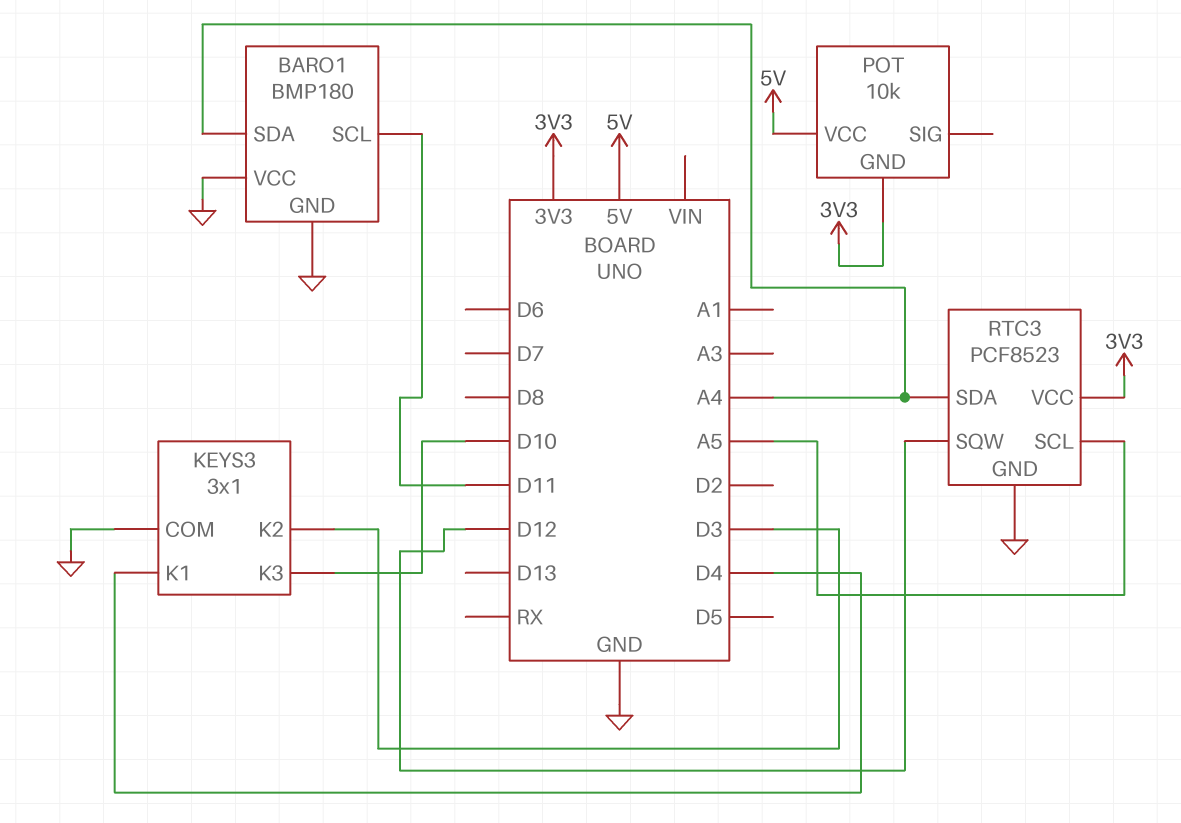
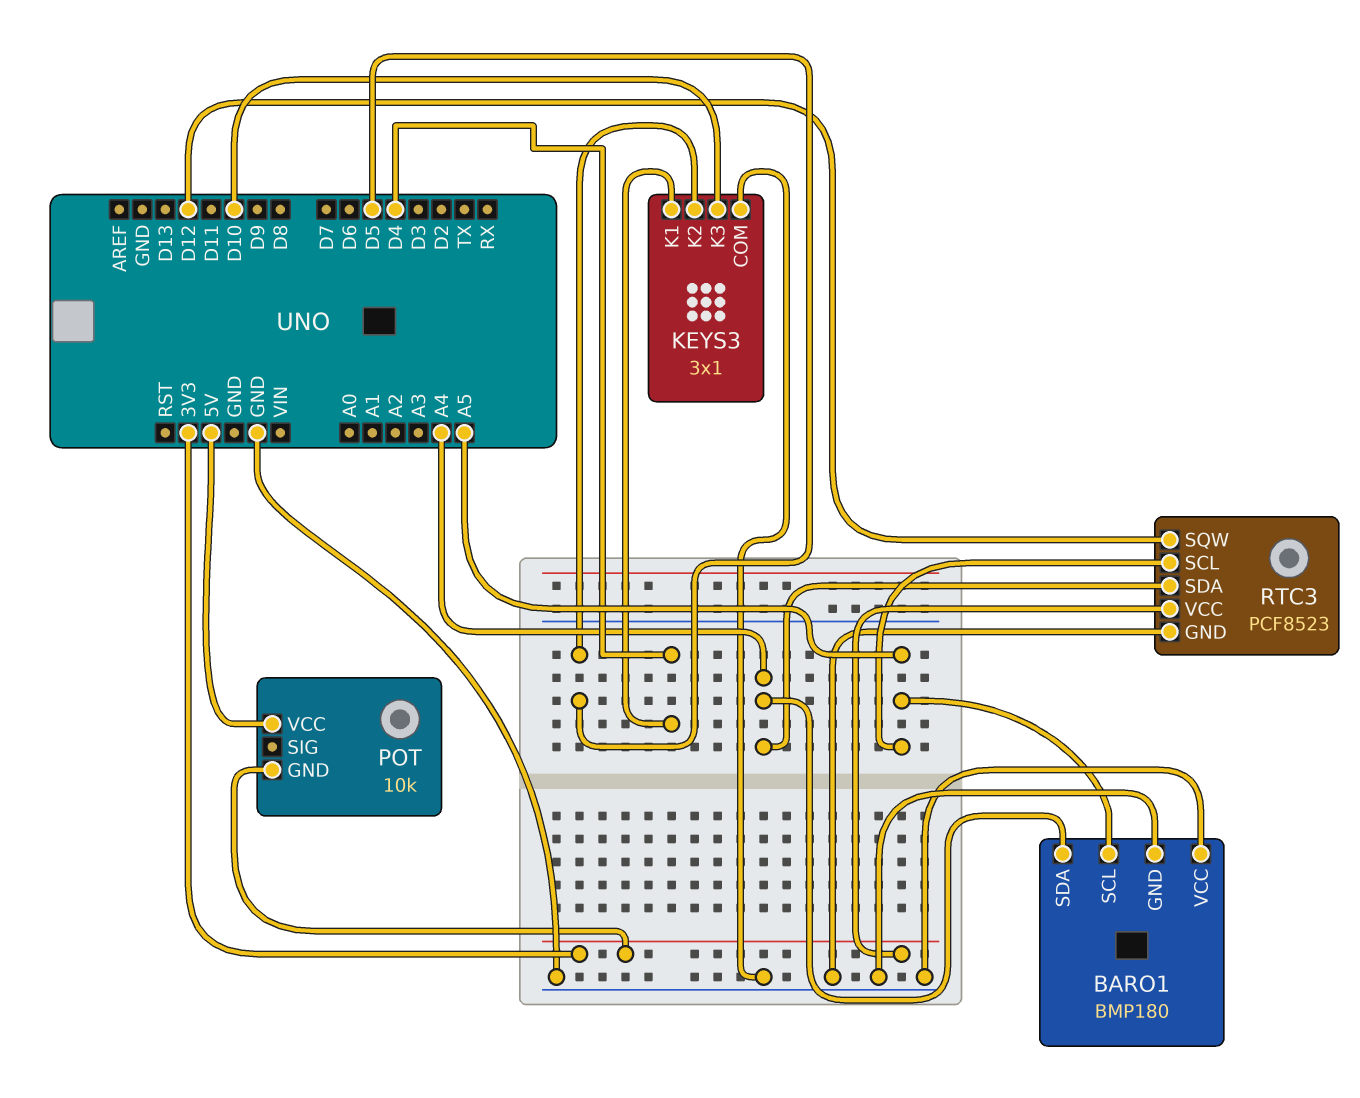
BARO1 pin SCL: D11 -> A5
KEYS3 pin K2: D3 -> D5

